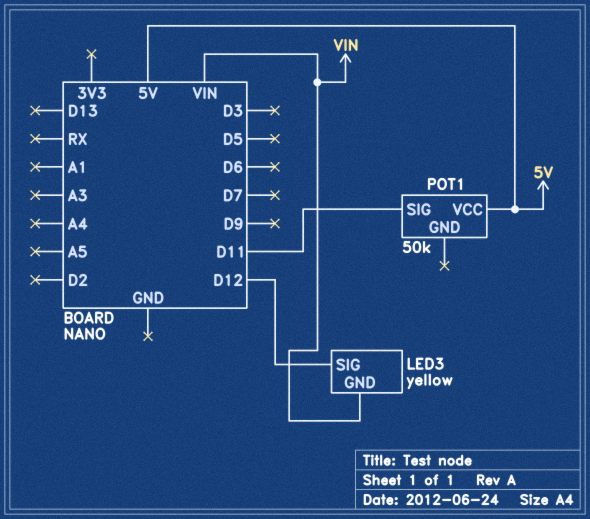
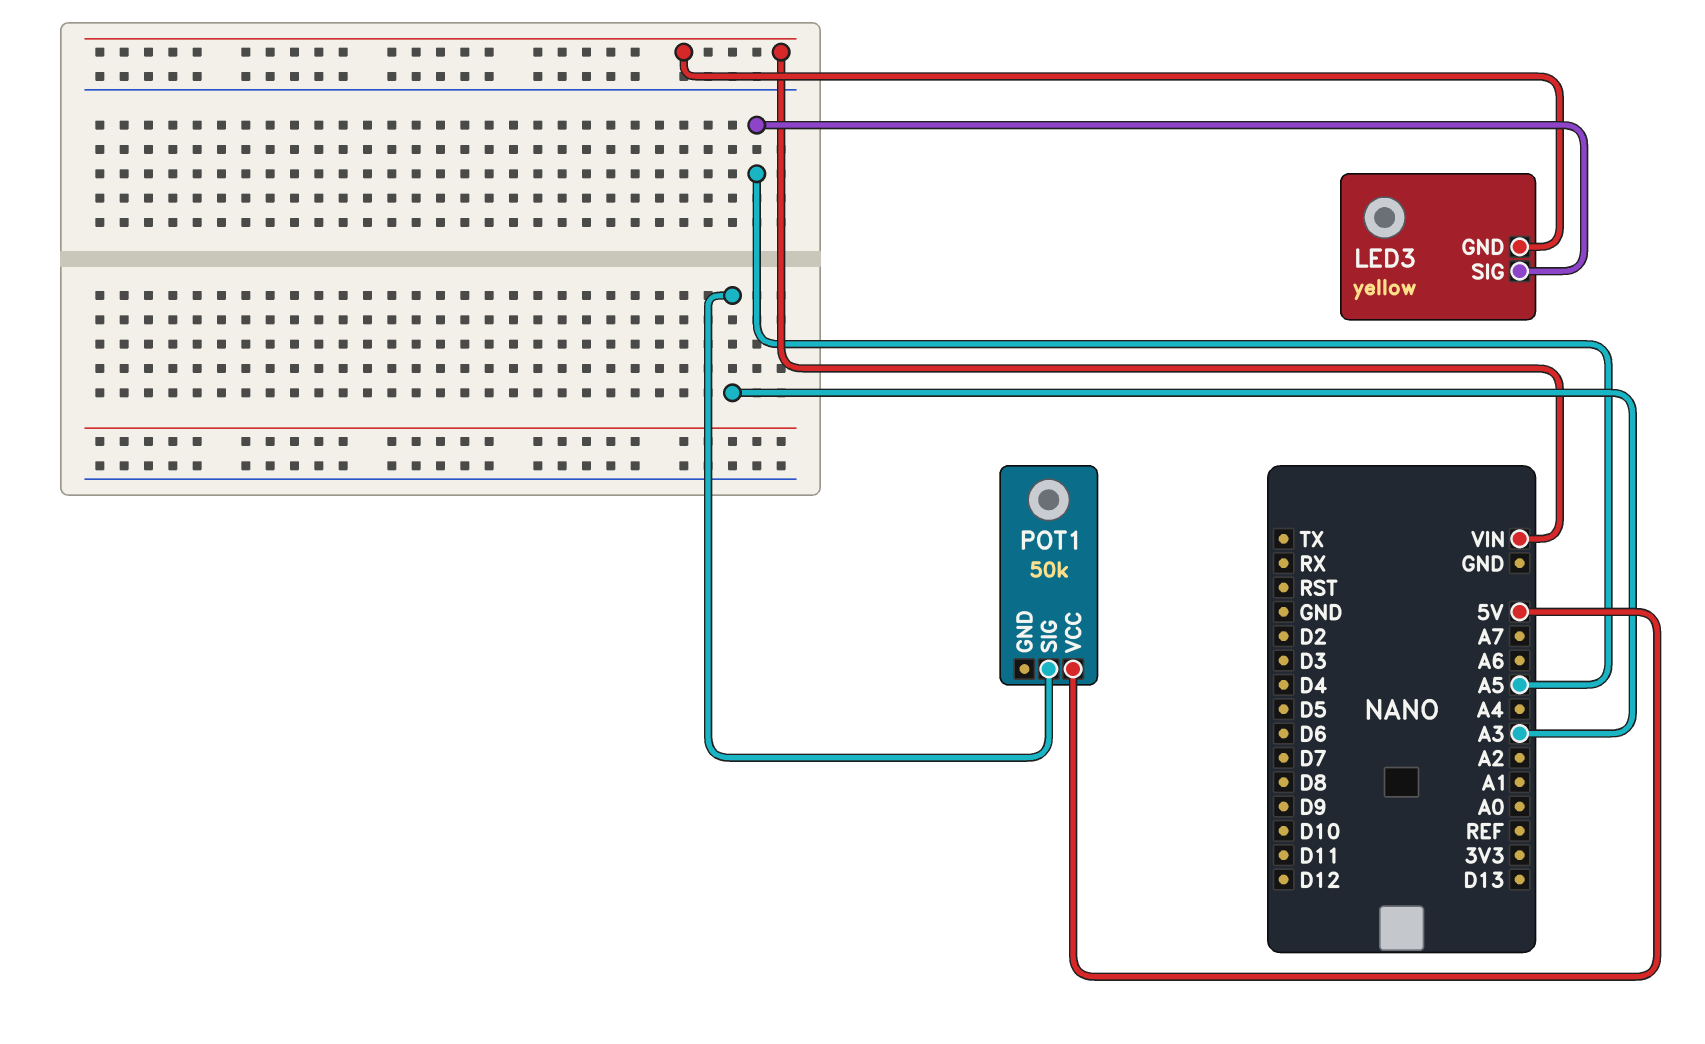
LED3 pin SIG: D12 -> A5
POT1 pin SIG: D11 -> A3

